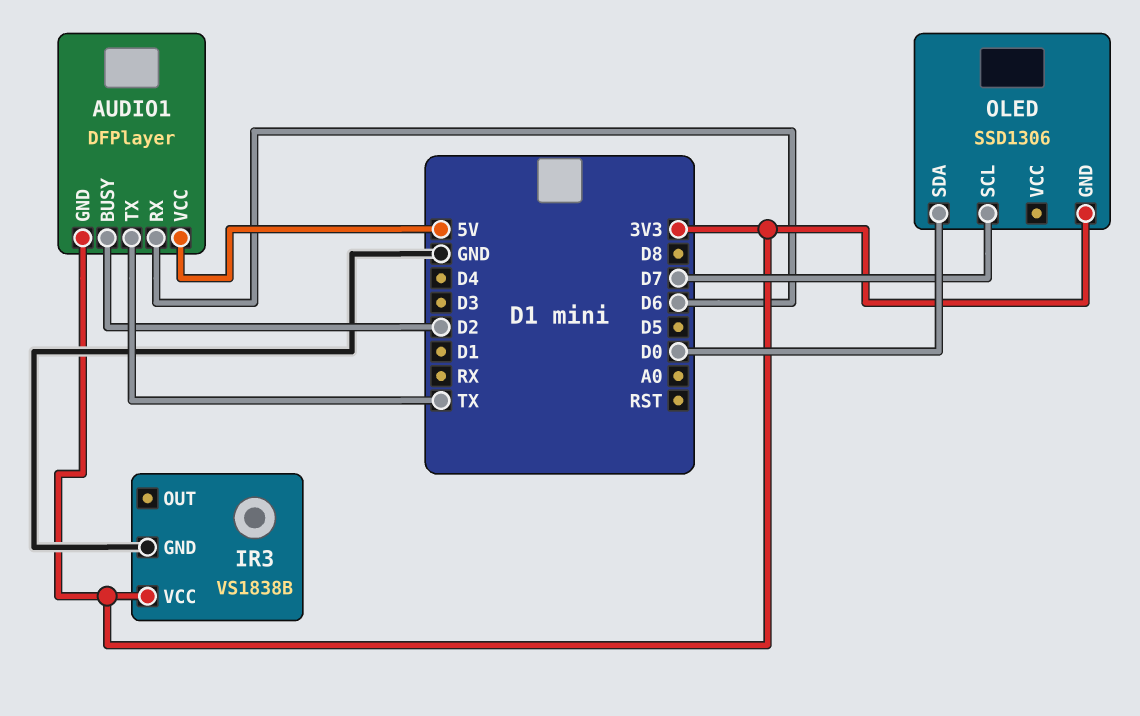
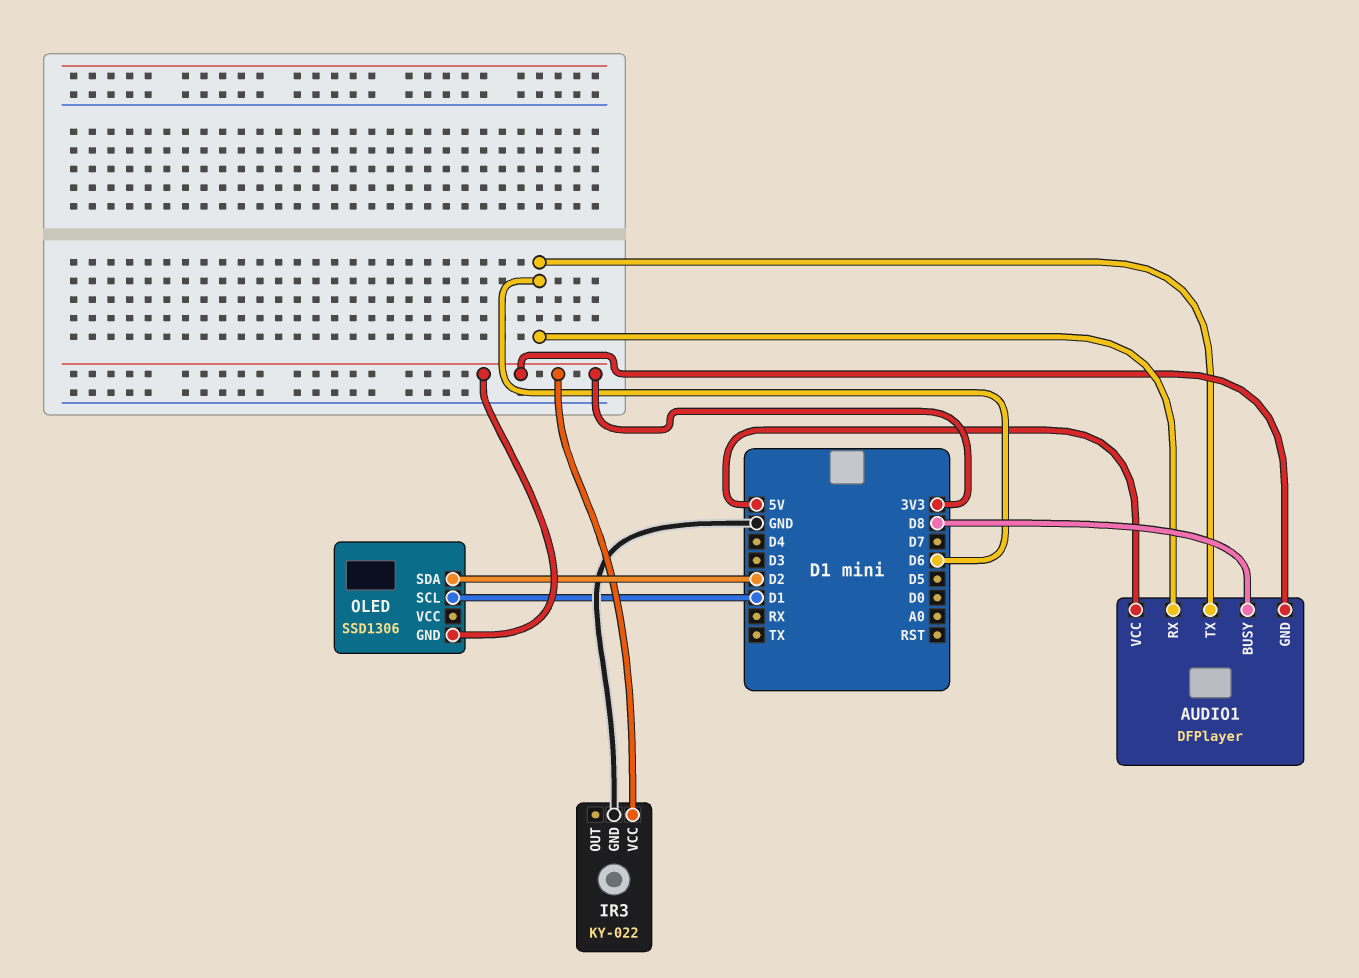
AUDIO1 pin BUSY: D2 -> D8
AUDIO1 pin TX: TX -> D6
IR3: VS1838B -> KY-022
OLED pin SCL: D7 -> D1
OLED pin SDA: D0 -> D2

